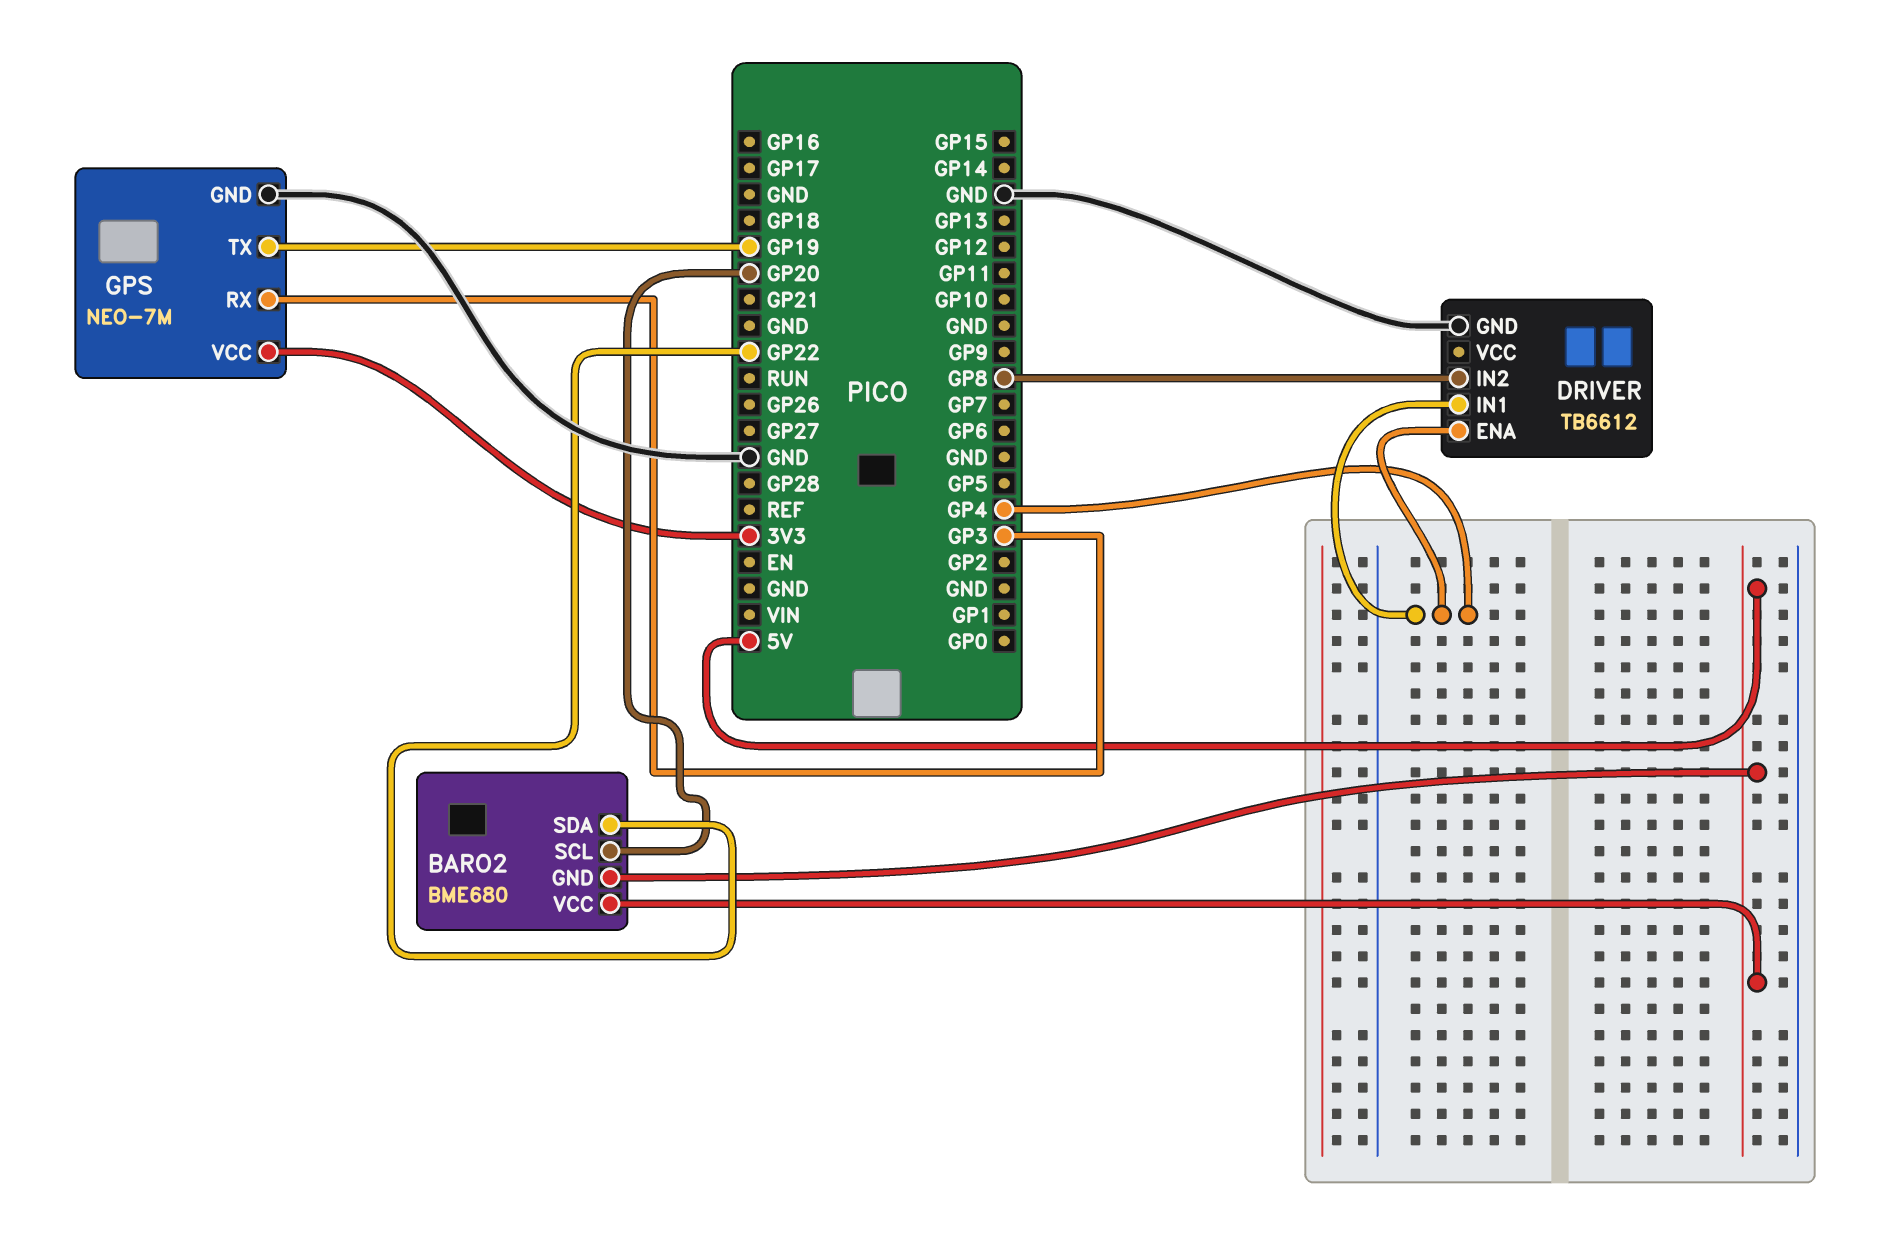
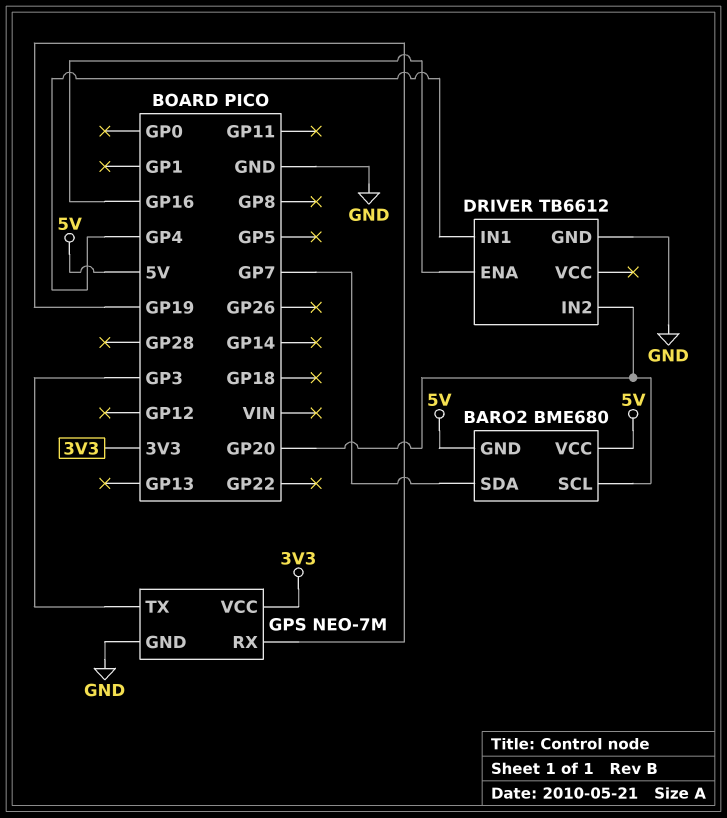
BARO2 pin SDA: GP22 -> GP7
DRIVER pin ENA: GP4 -> GP16
DRIVER pin IN2: GP8 -> GP20
GPS pin RX: GP3 -> GP19
GPS pin TX: GP19 -> GP3

